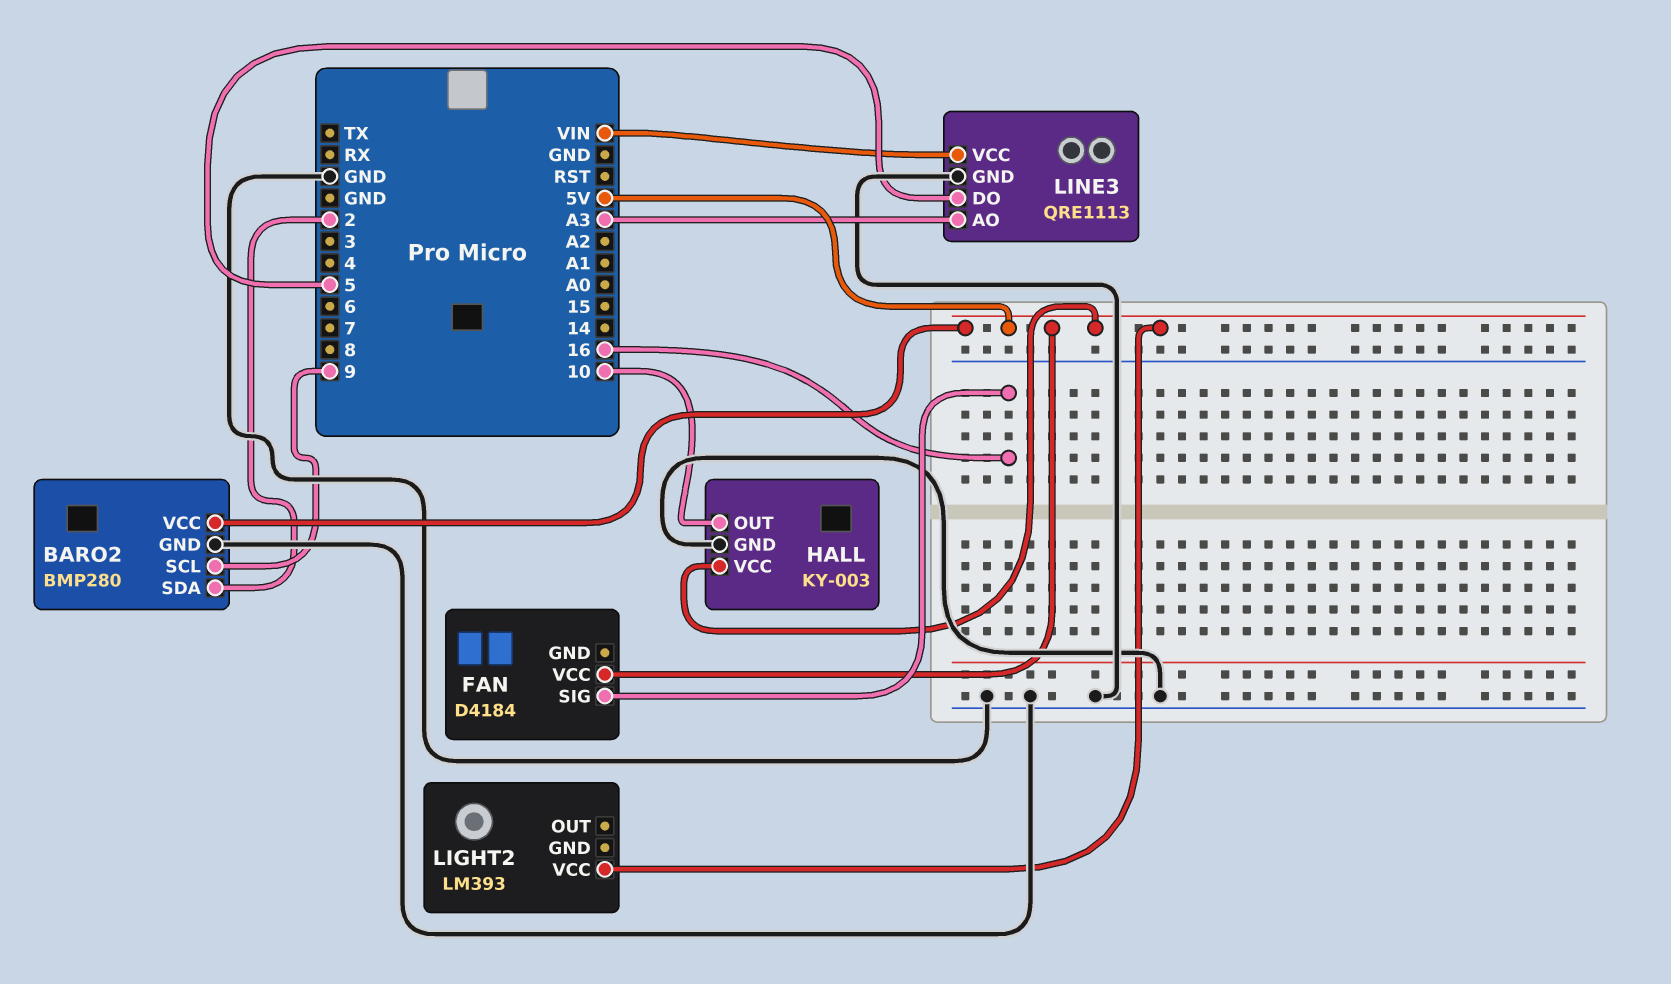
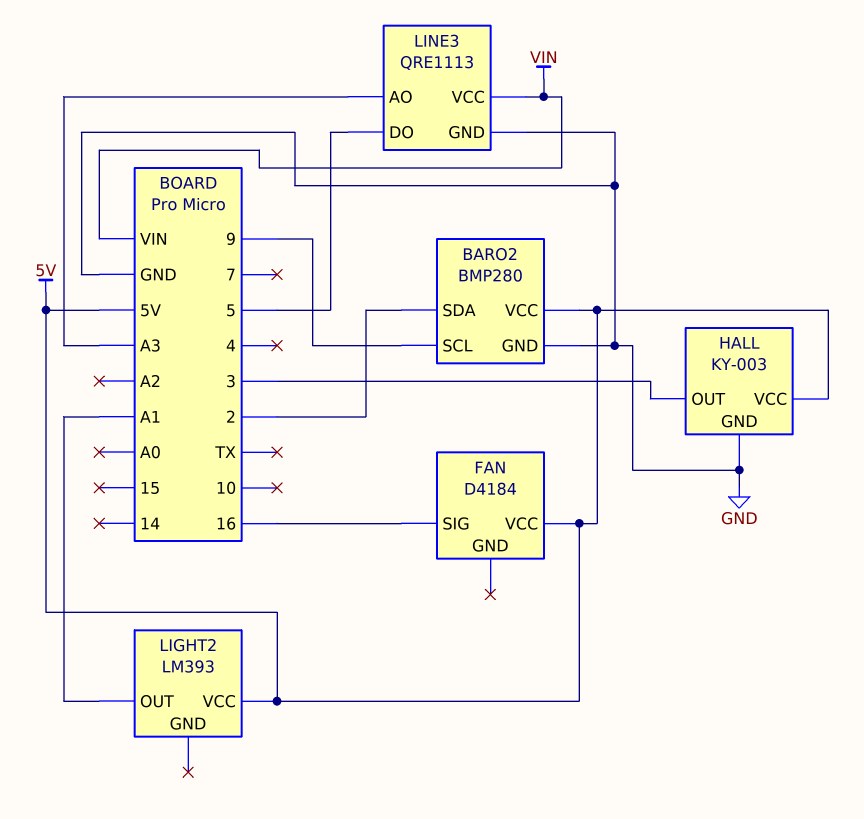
HALL pin OUT: 10 -> 3
LIGHT2 pin OUT: none -> A1

